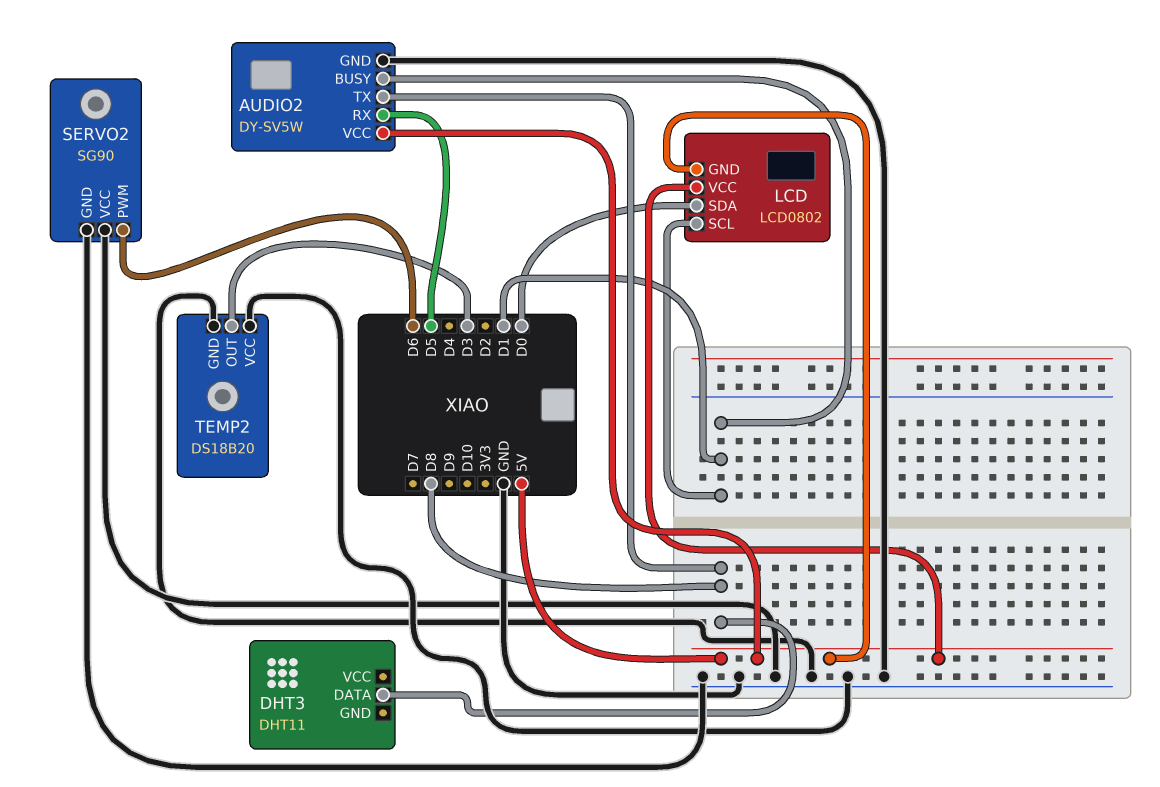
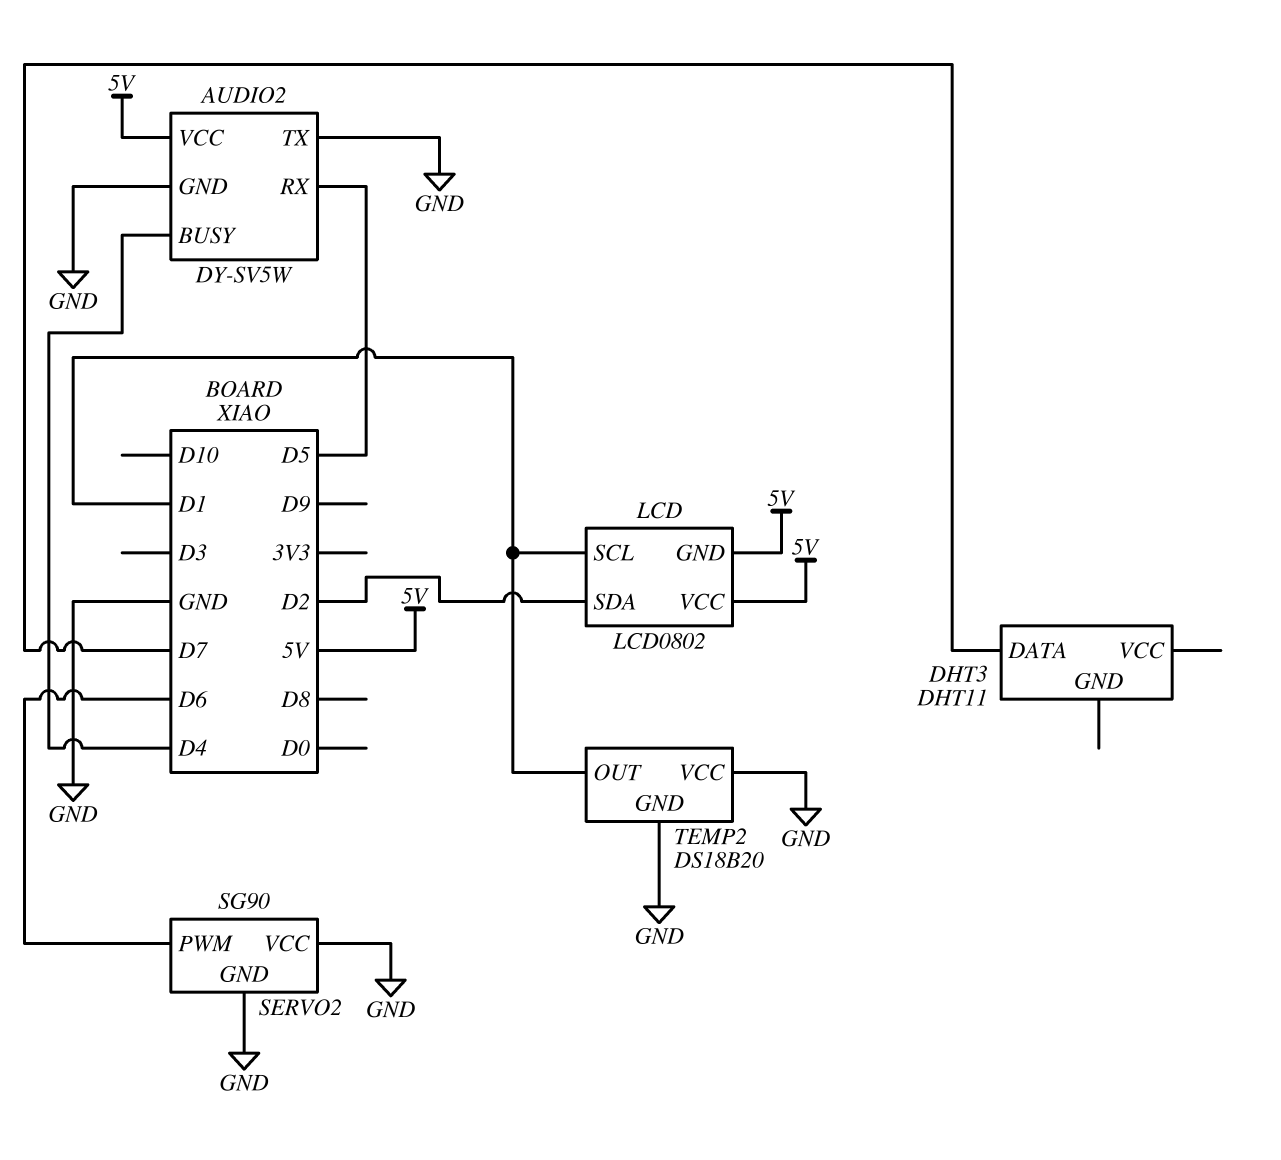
AUDIO2 pin BUSY: D1 -> D4
AUDIO2 pin TX: D8 -> GND
DHT3 pin DATA: D8 -> D7
LCD pin SDA: D0 -> D2
TEMP2 pin OUT: D3 -> D1

